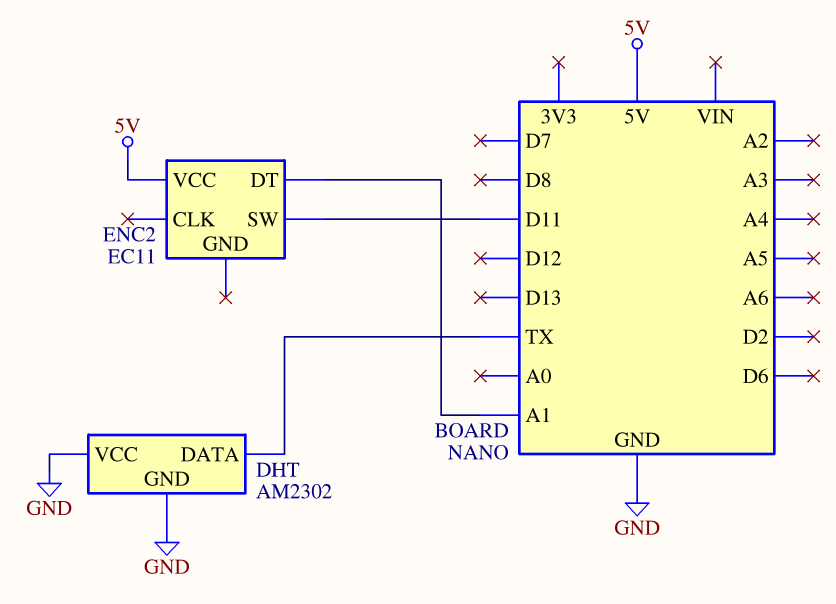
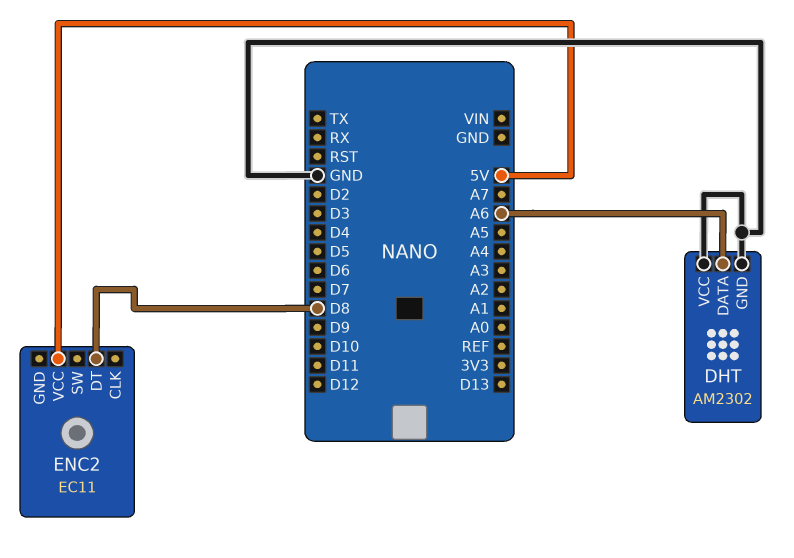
DHT pin DATA: TX -> A6
ENC2 pin DT: A1 -> D8
ENC2 pin SW: D11 -> none

